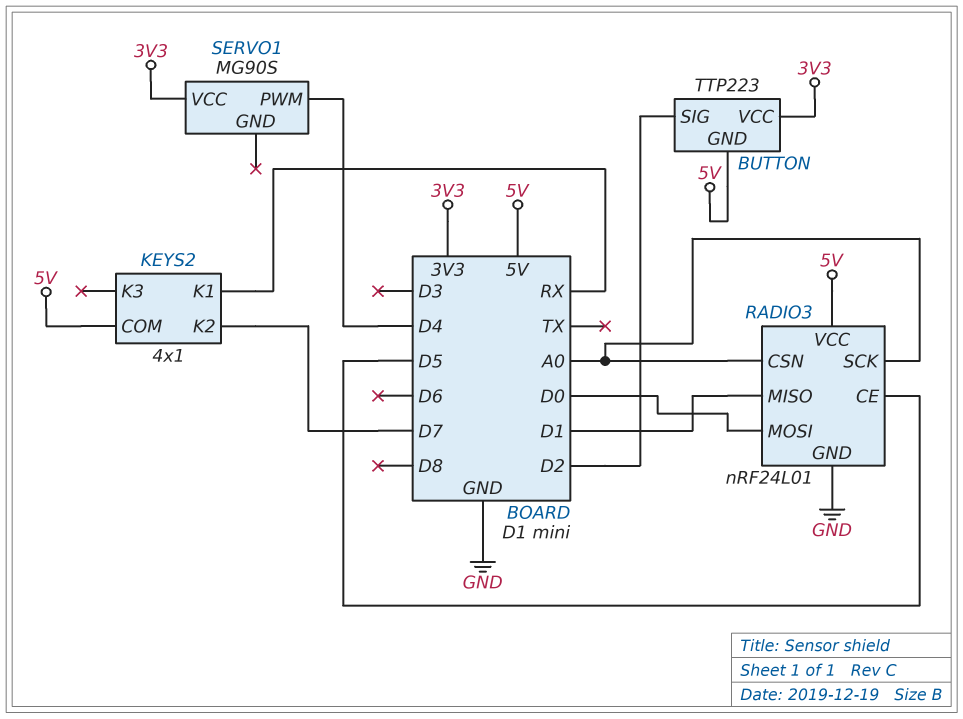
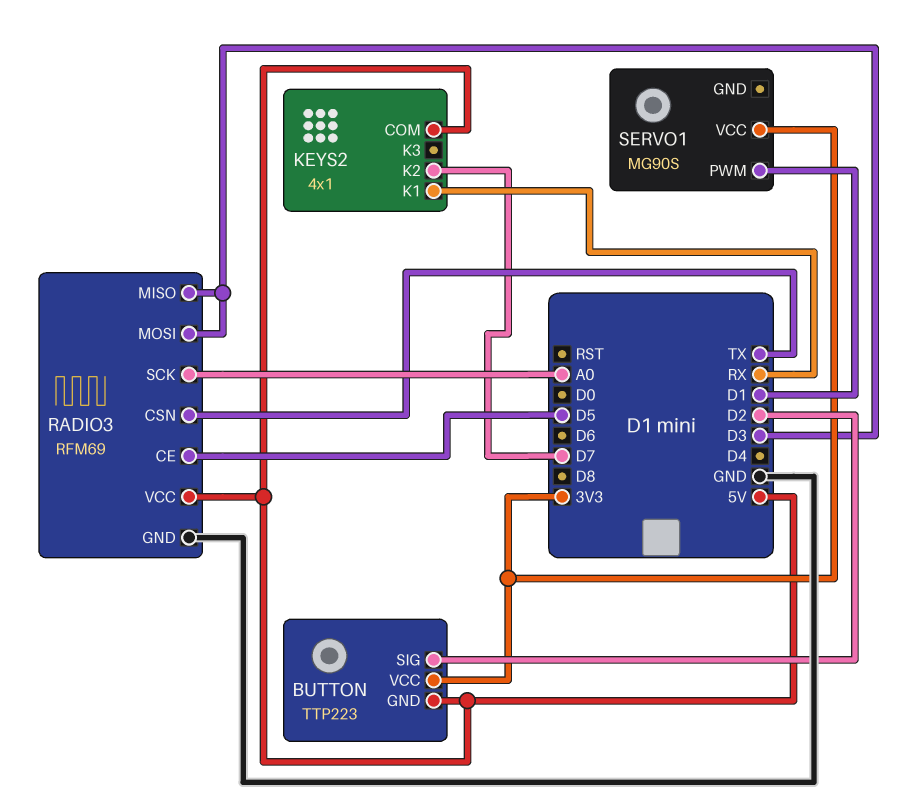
RADIO3: nRF24L01 -> RFM69
RADIO3 pin CSN: A0 -> TX
RADIO3 pin MISO: D1 -> D3
RADIO3 pin MOSI: D0 -> D3
SERVO1 pin PWM: D4 -> D1

